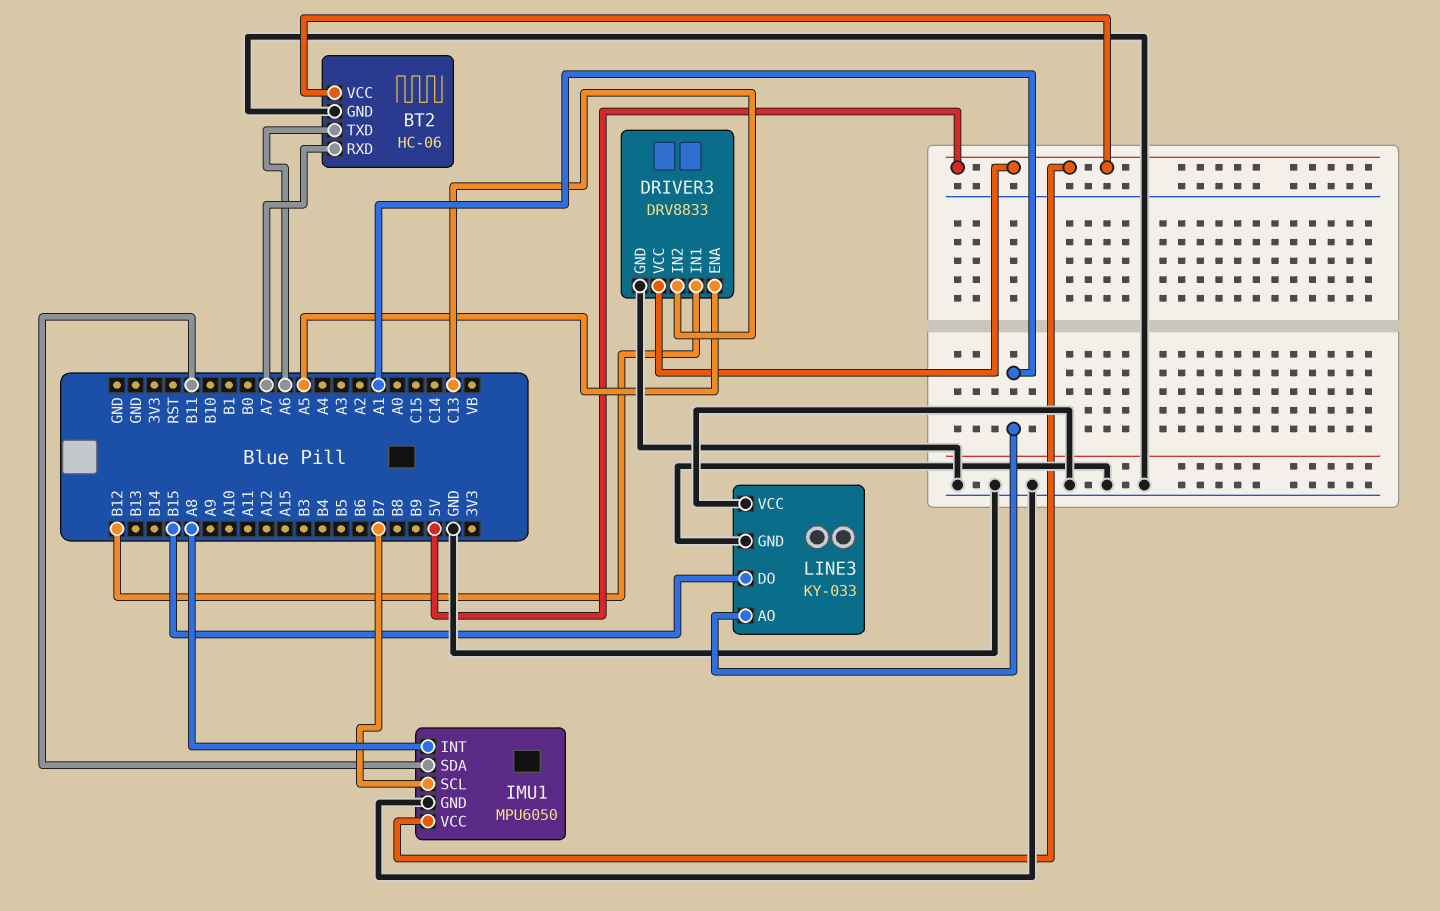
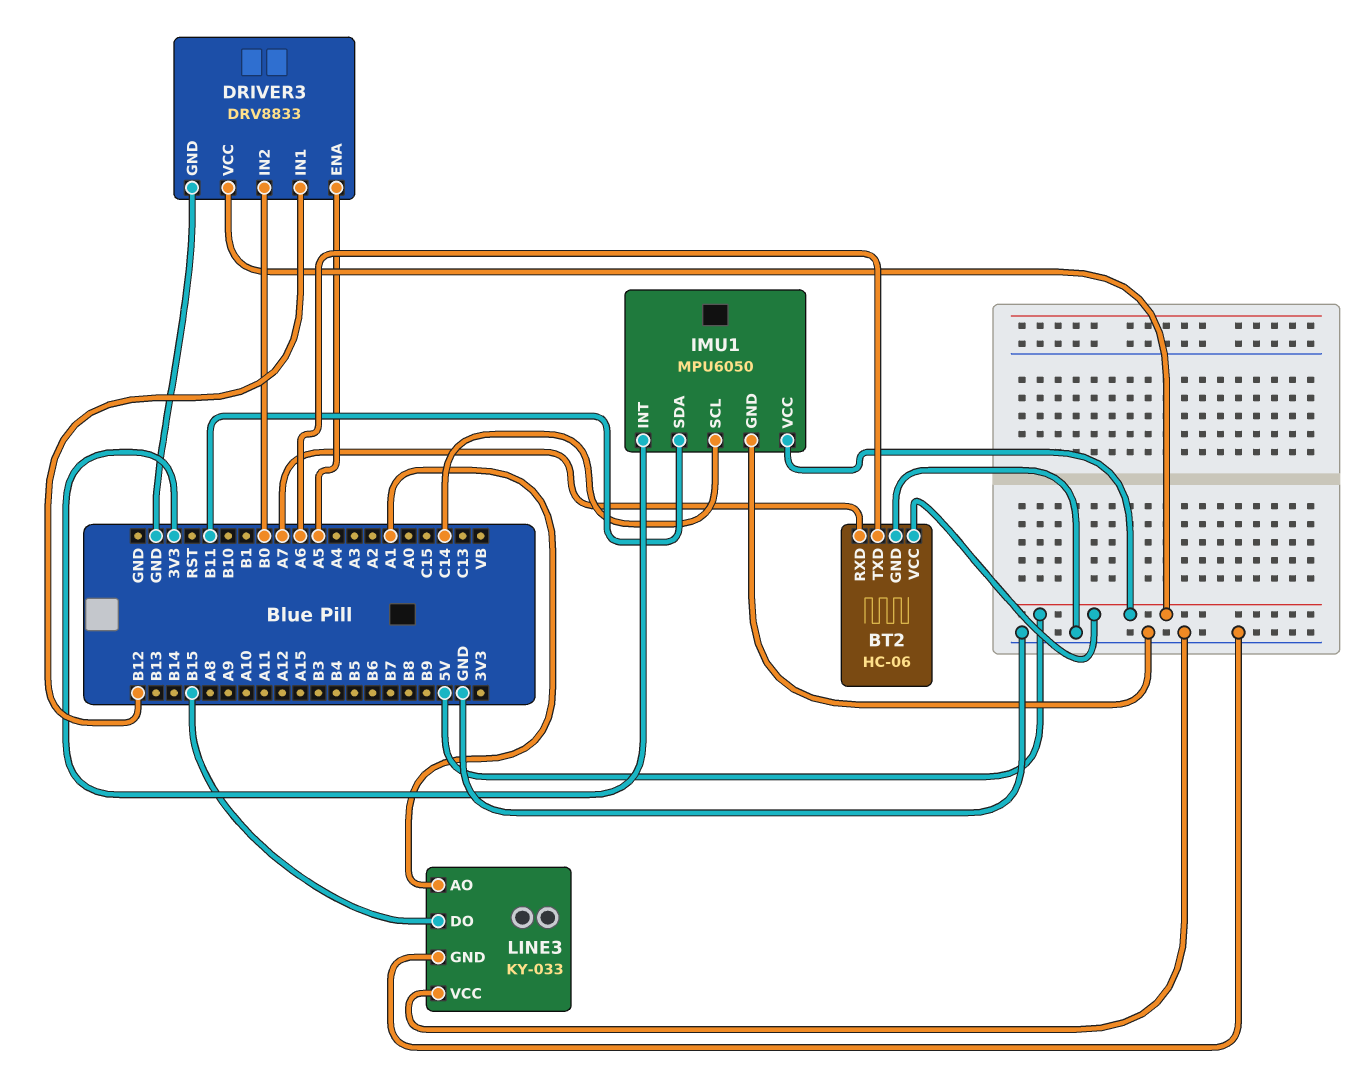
DRIVER3 pin IN2: C13 -> B0
IMU1 pin INT: A8 -> 3V3
IMU1 pin SCL: B7 -> C14

